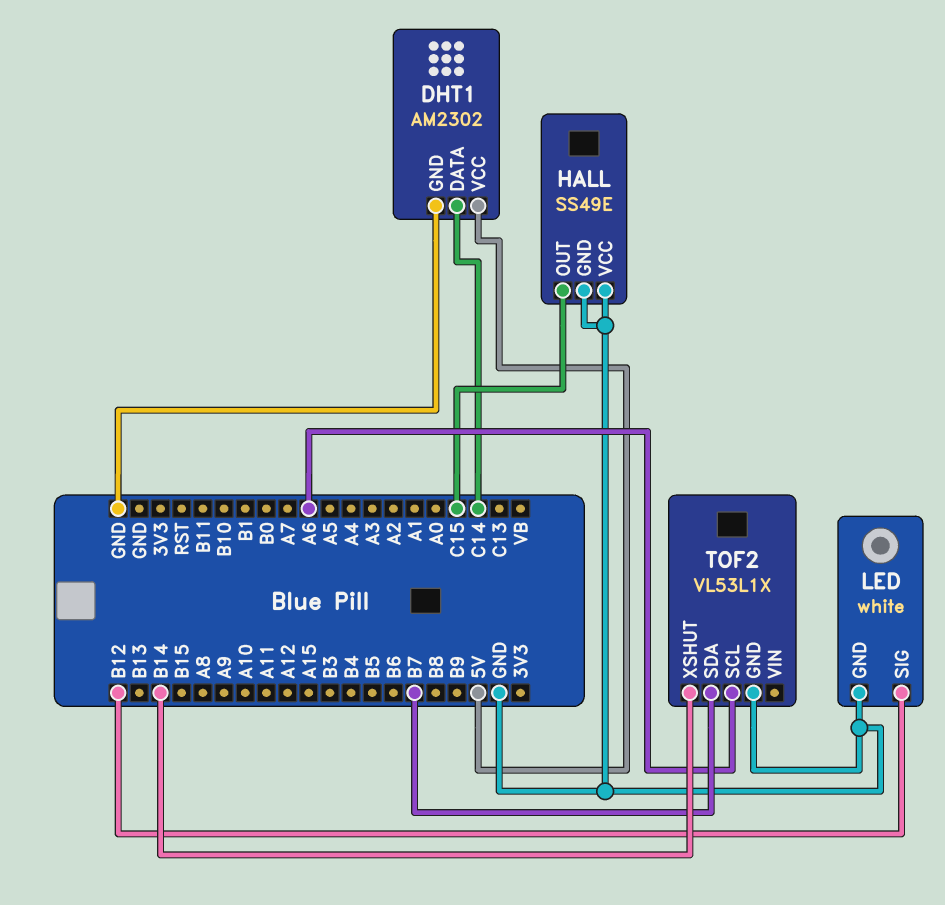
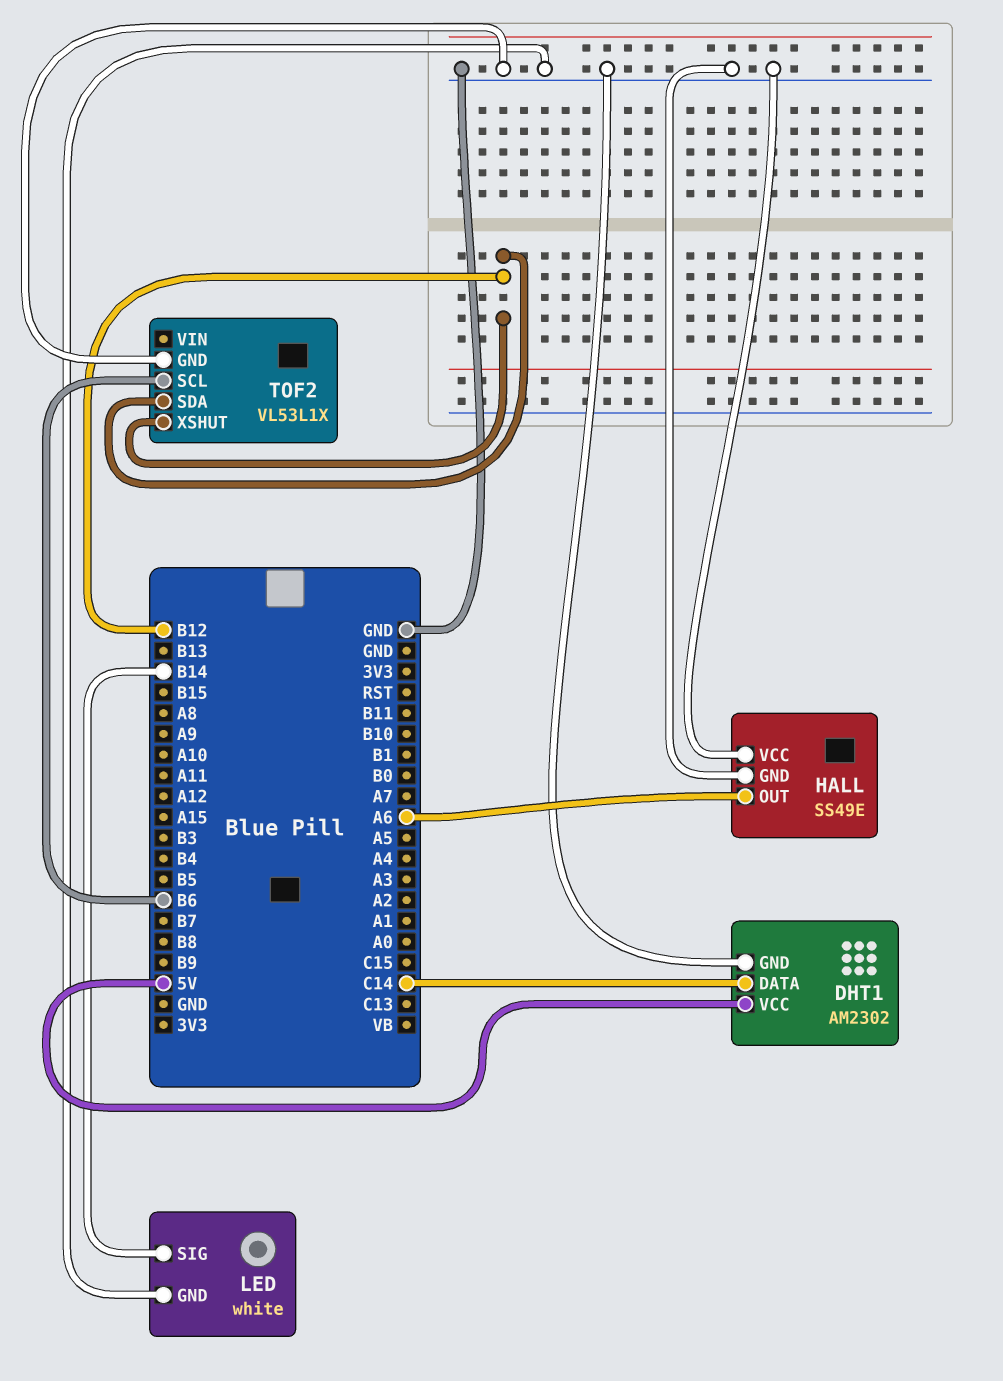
HALL pin OUT: C15 -> A6
LED pin SIG: B12 -> B14
TOF2 pin SCL: A6 -> B6
TOF2 pin SDA: B7 -> B12
TOF2 pin XSHUT: B14 -> B12

